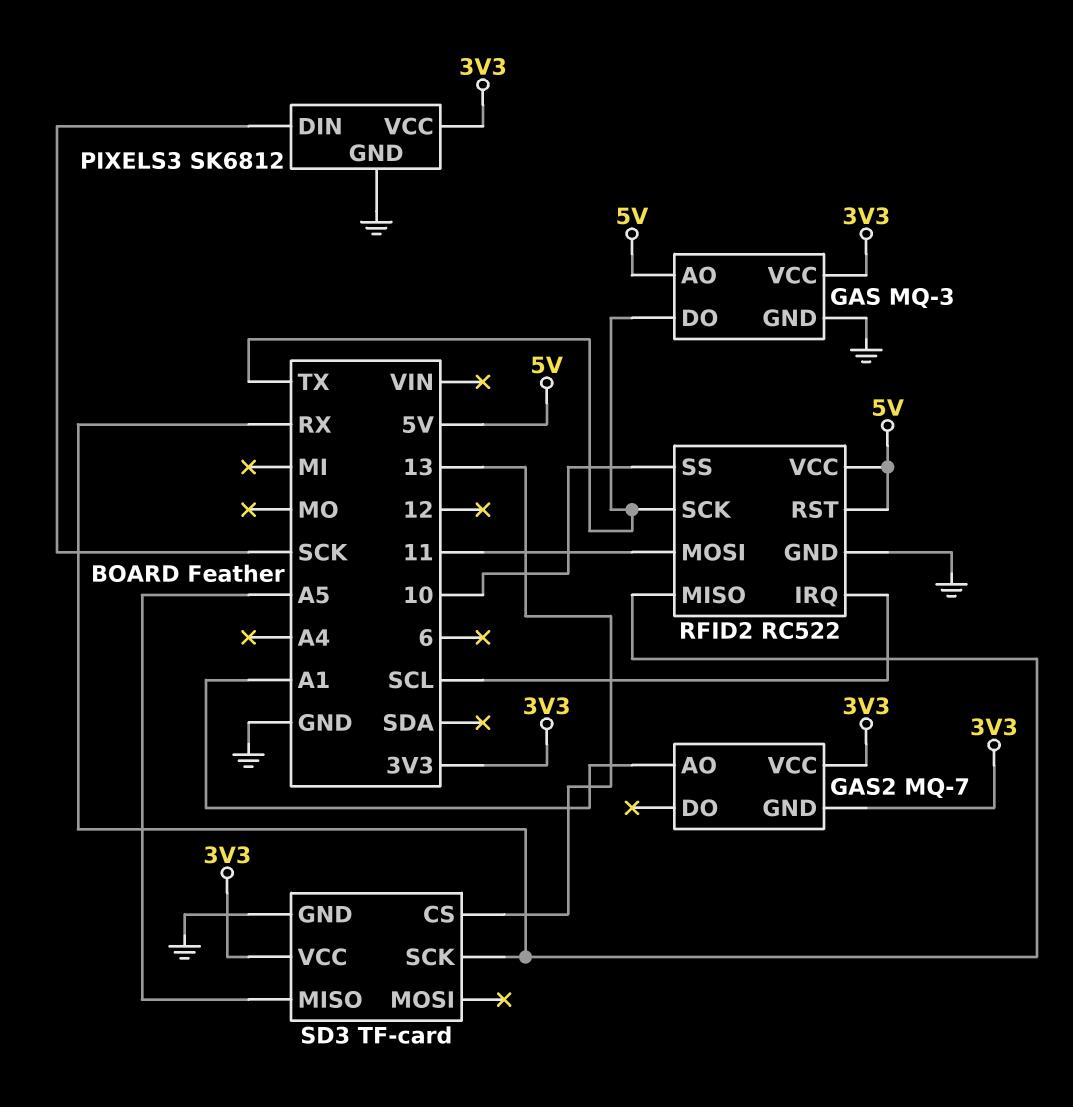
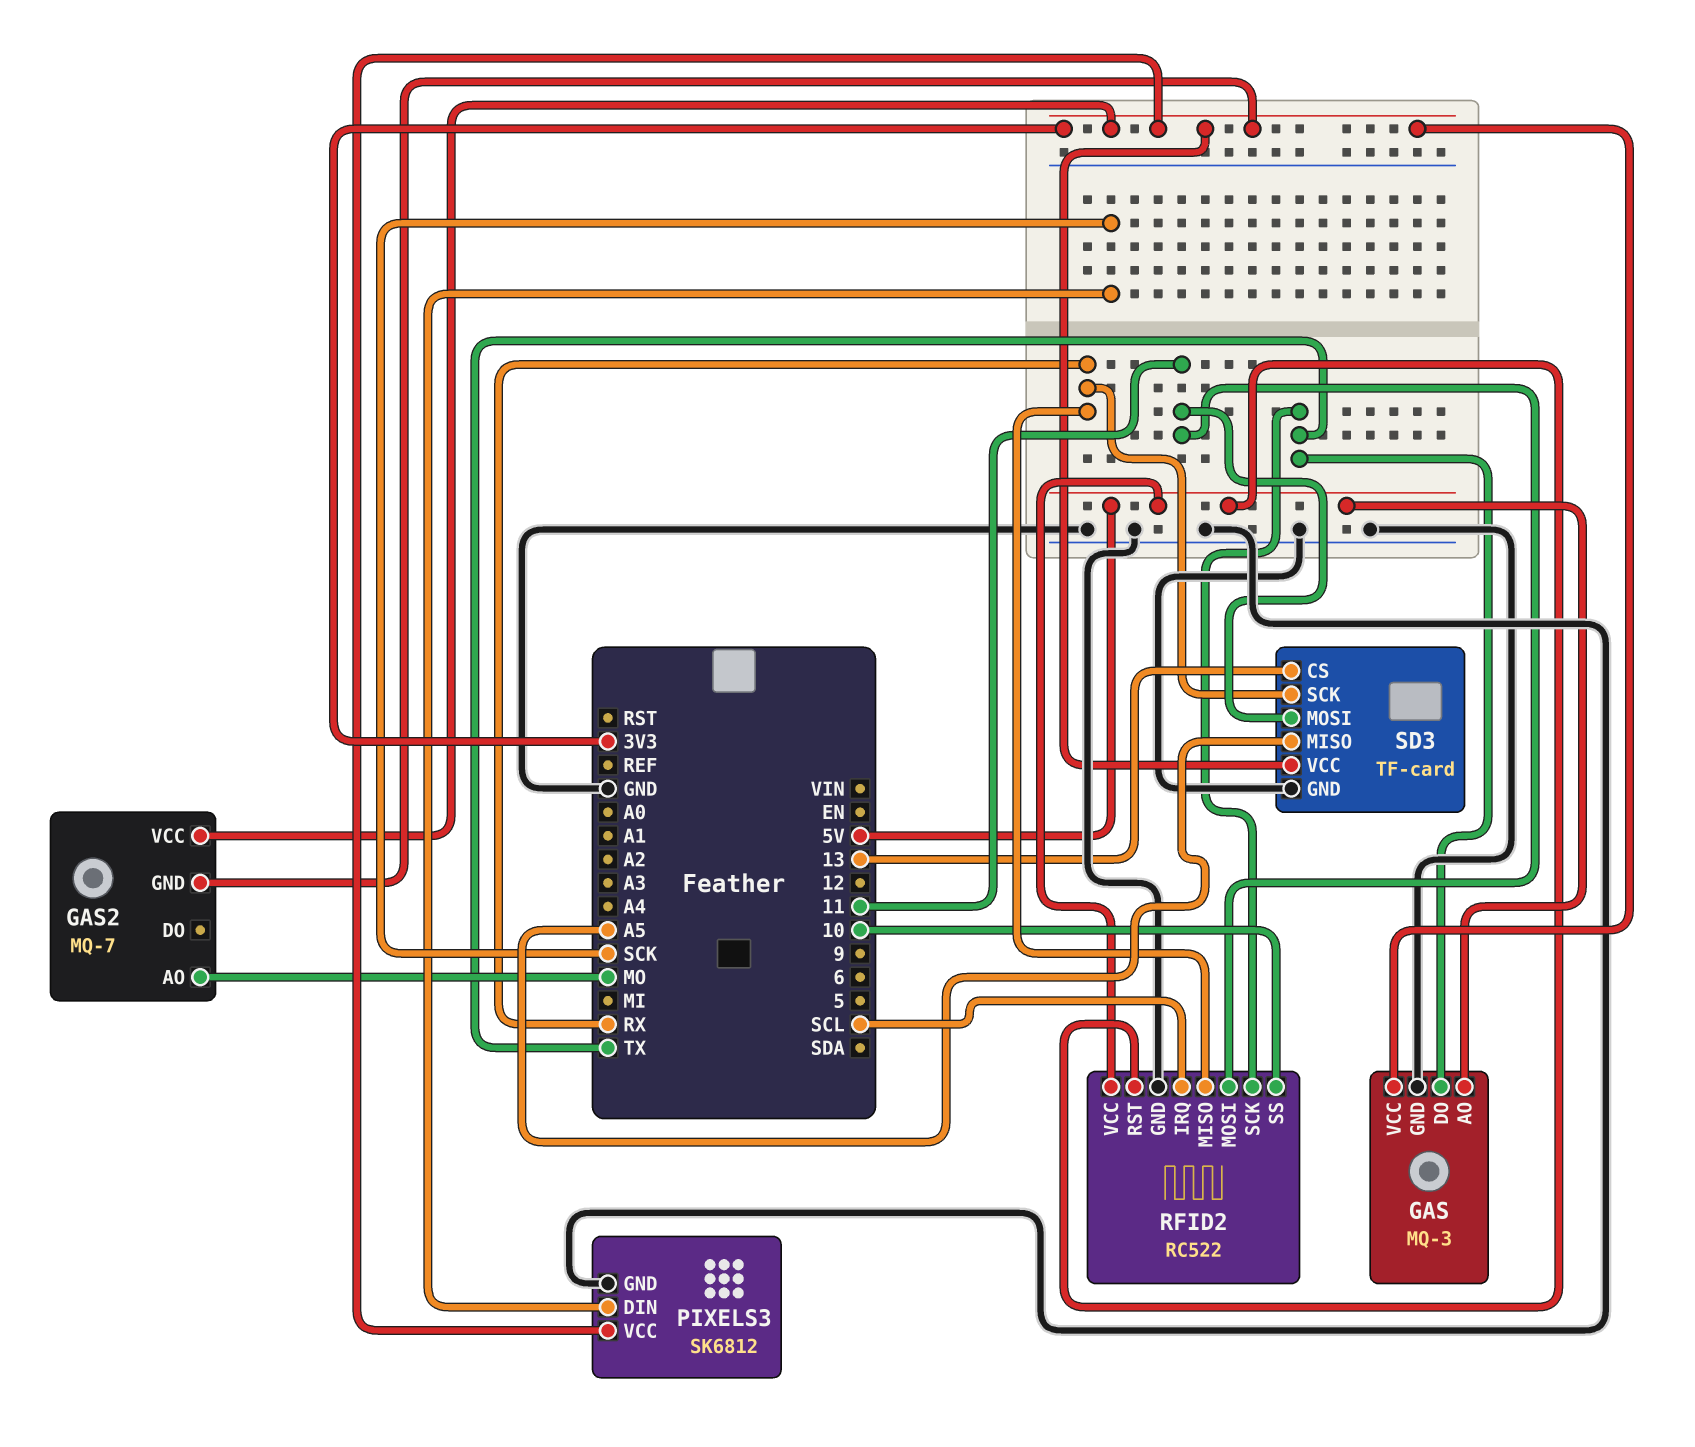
GAS2 pin AO: A1 -> MO
SD3 pin MOSI: none -> 11

